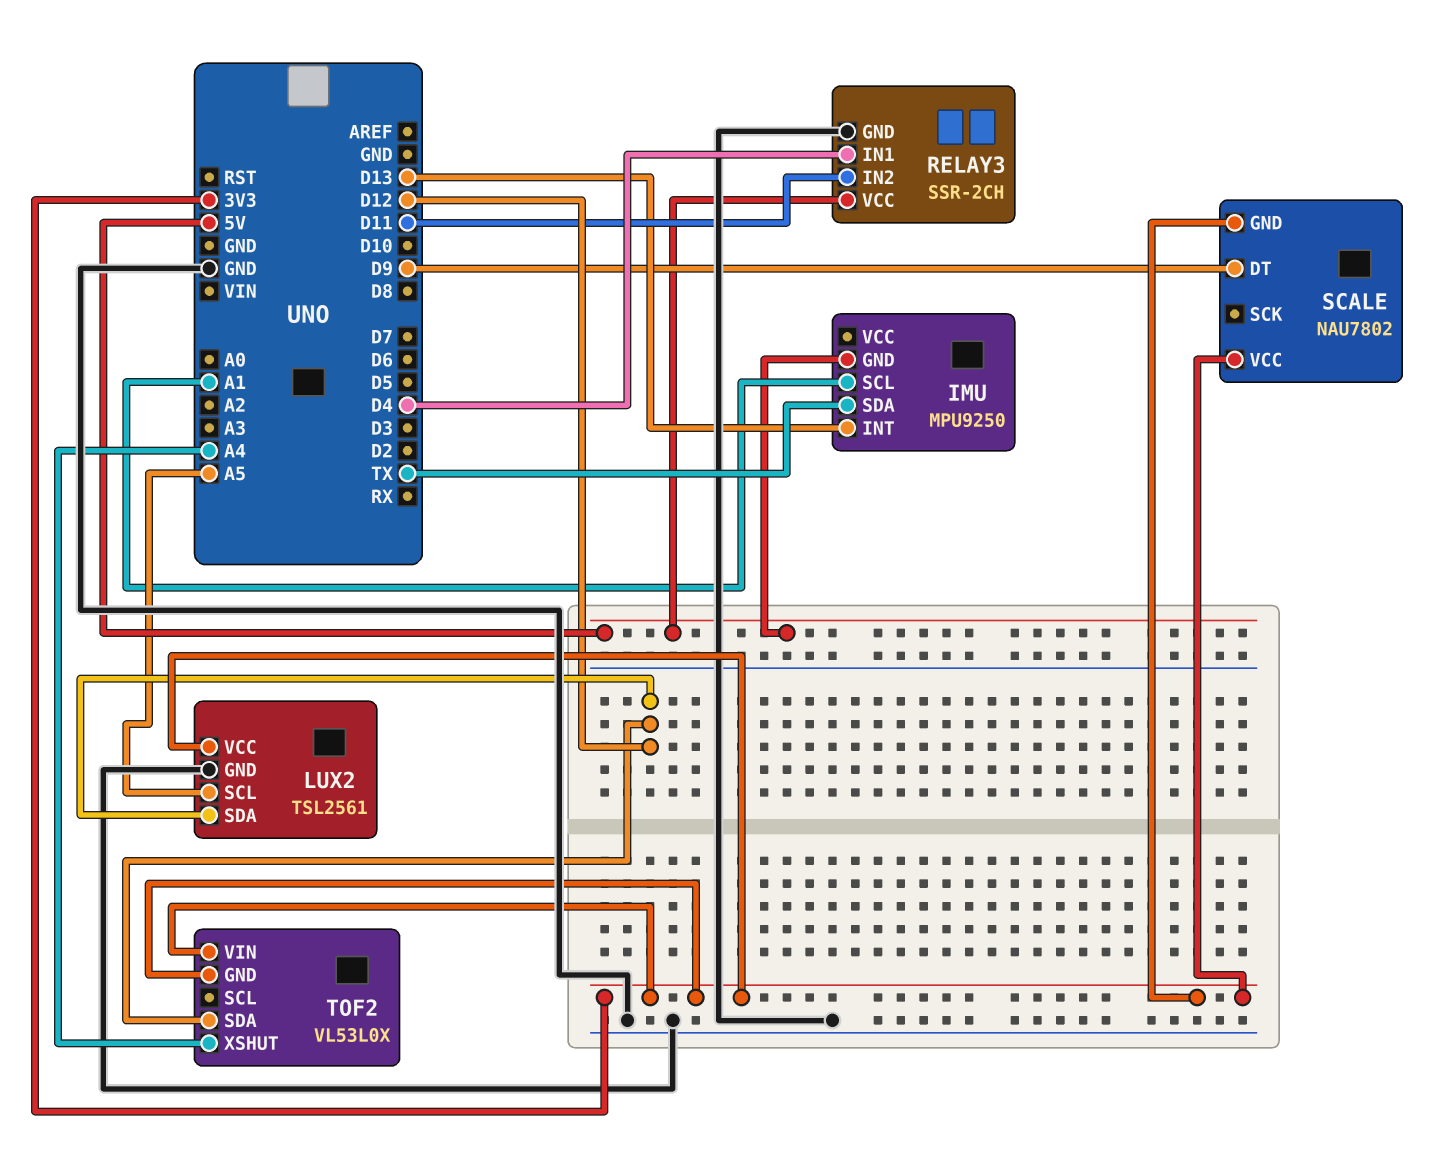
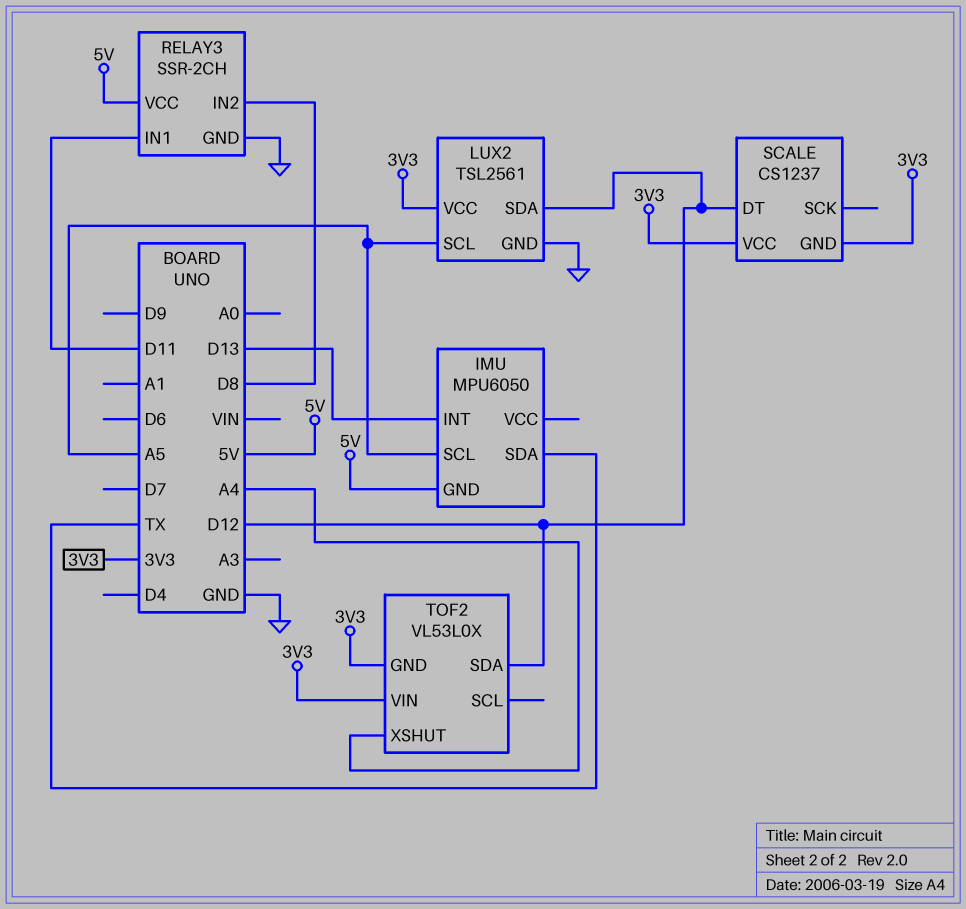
IMU: MPU9250 -> MPU6050
IMU pin SCL: A1 -> A5
RELAY3 pin IN1: D4 -> D11
RELAY3 pin IN2: D11 -> D8
SCALE: NAU7802 -> CS1237
SCALE pin DT: D9 -> D12

